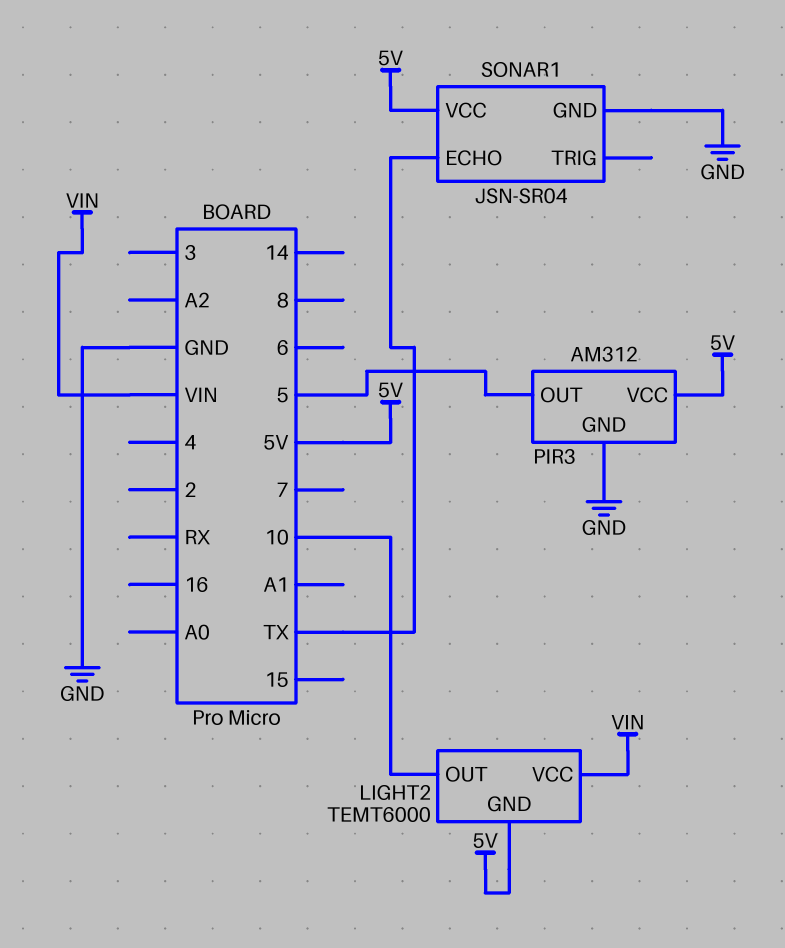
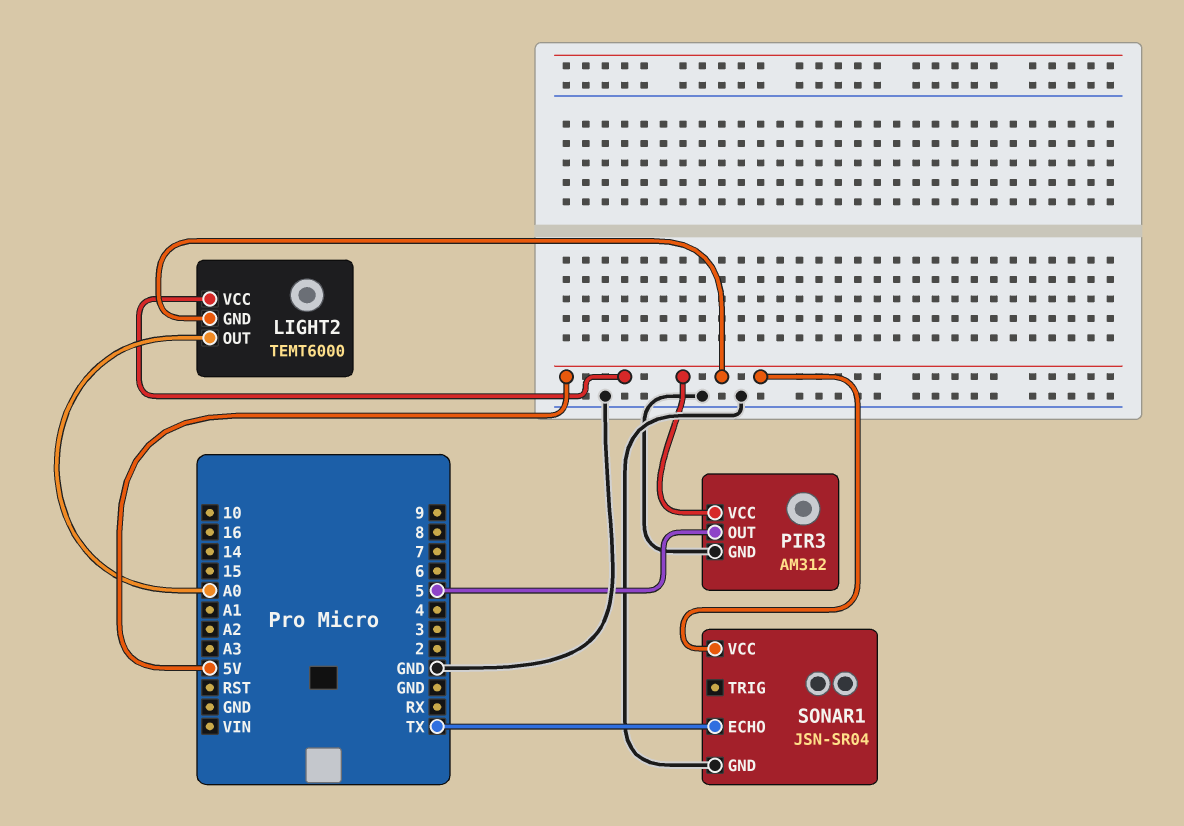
LIGHT2 pin OUT: 10 -> A0
LIGHT2 pin VCC: VIN -> 5V

